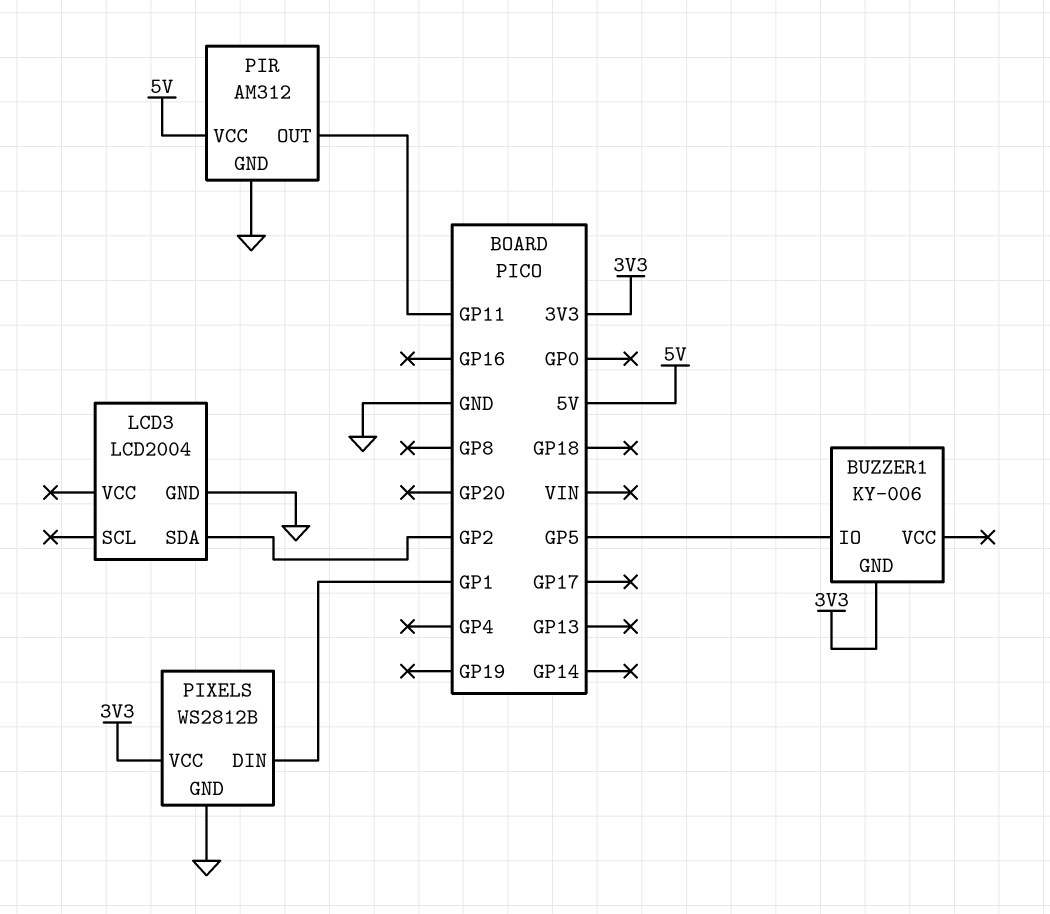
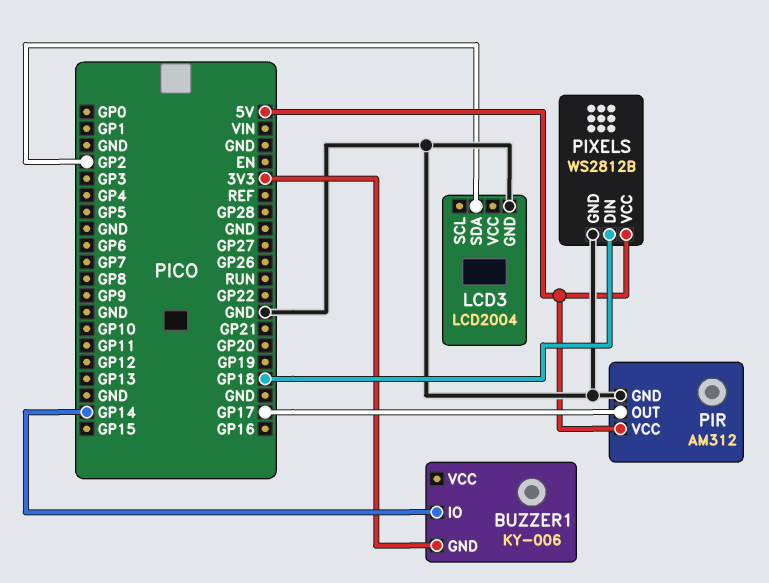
BUZZER1 pin IO: GP5 -> GP14
PIR pin OUT: GP11 -> GP17
PIXELS pin DIN: GP1 -> GP18
PIXELS pin VCC: 3V3 -> 5V

